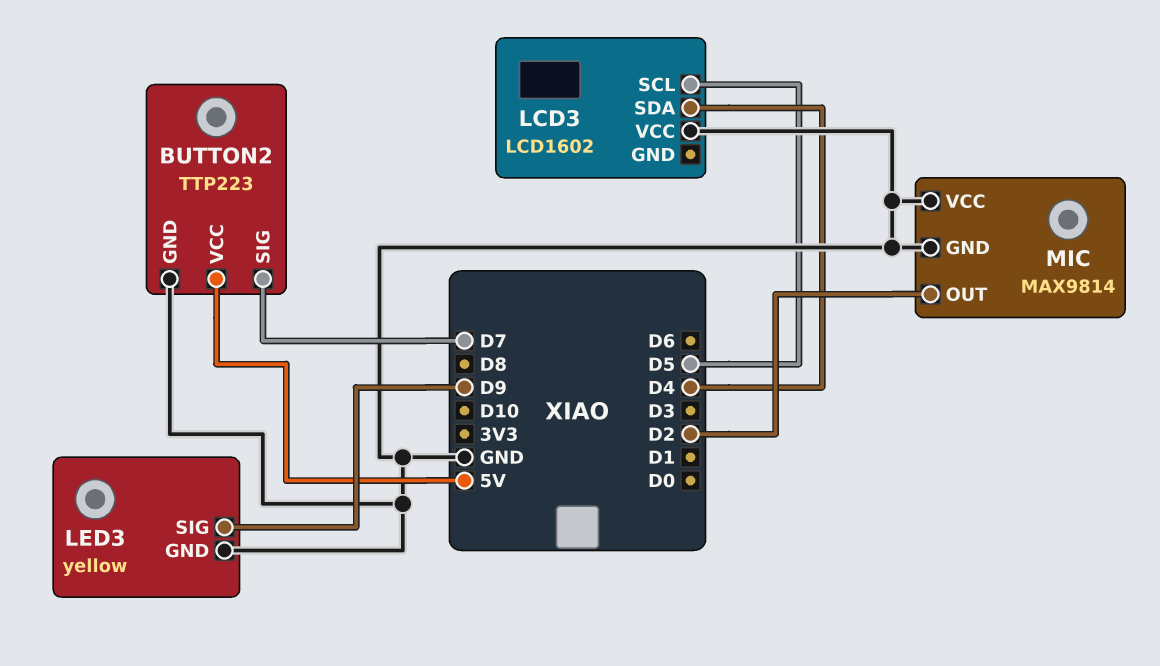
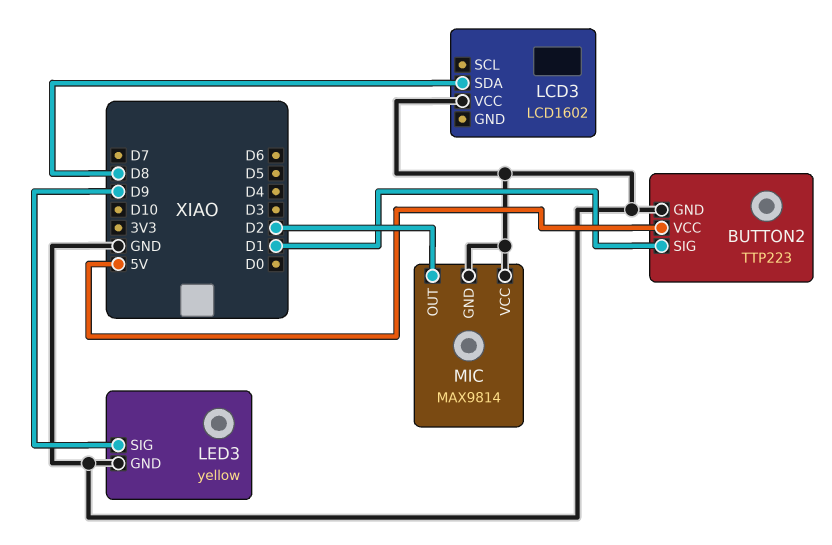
BUTTON2 pin SIG: D7 -> D1
LCD3 pin SCL: D5 -> none
LCD3 pin SDA: D4 -> D8

